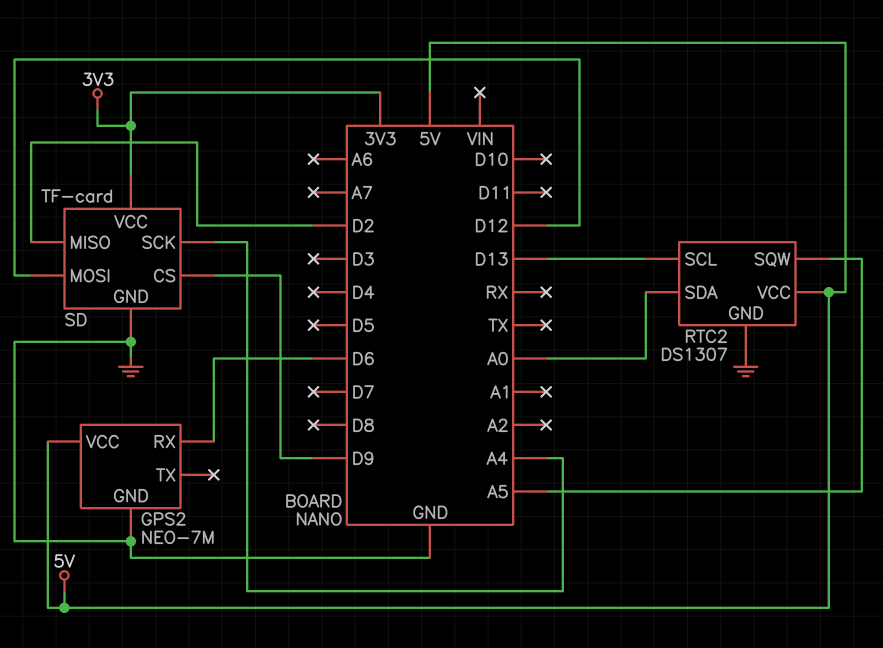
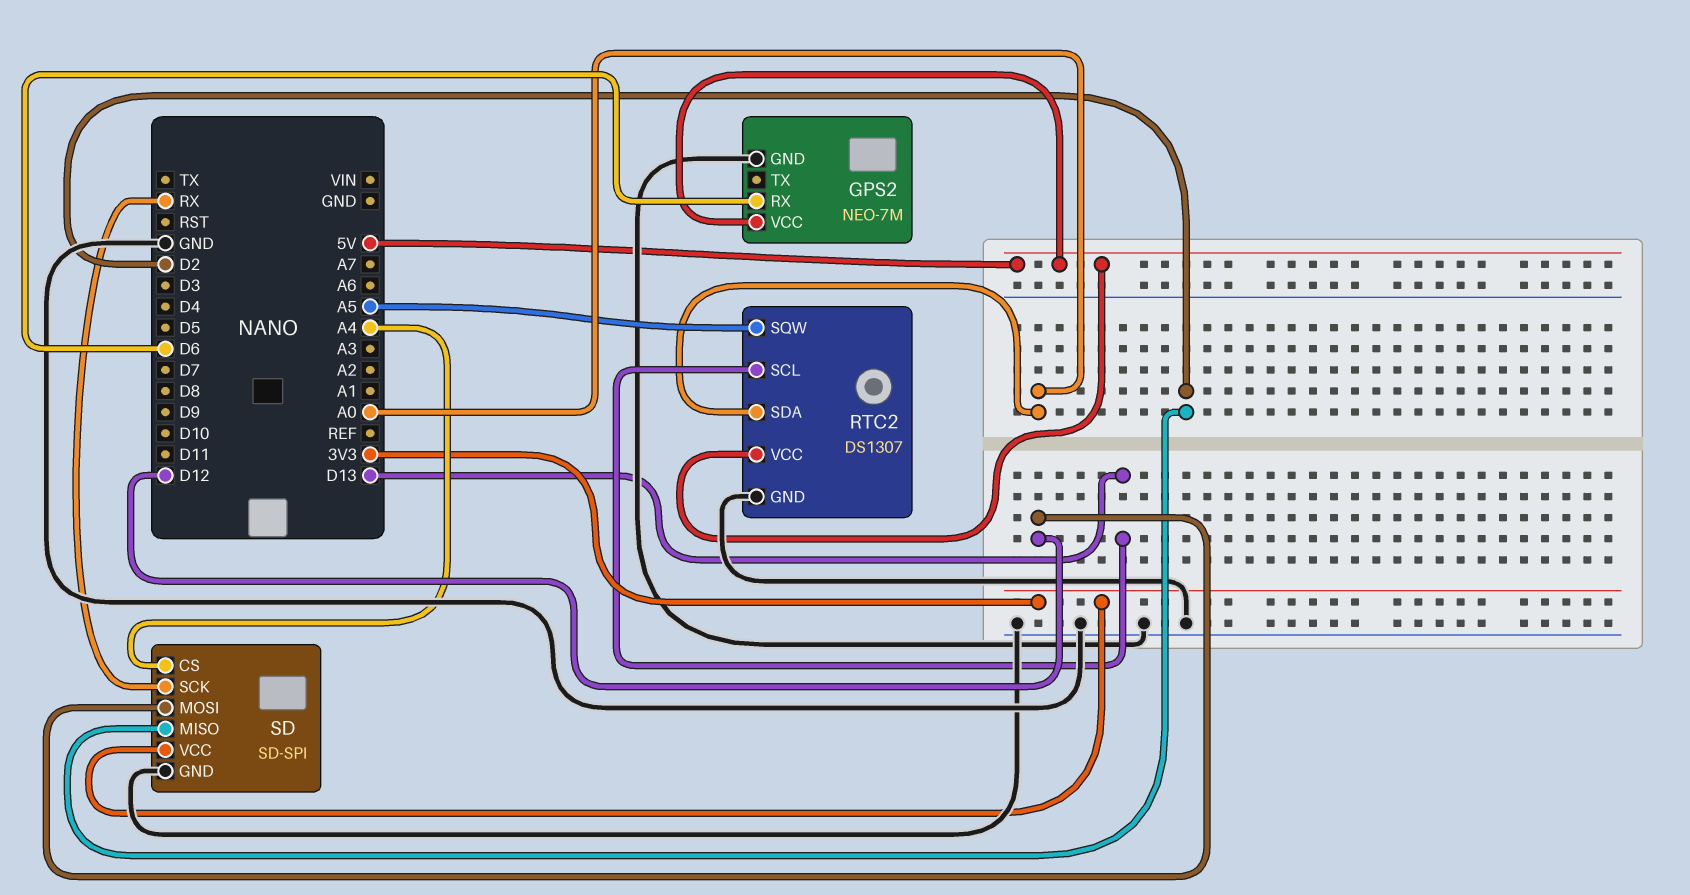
SD: TF-card -> SD-SPI
SD pin CS: D9 -> A4
SD pin SCK: A4 -> RX

